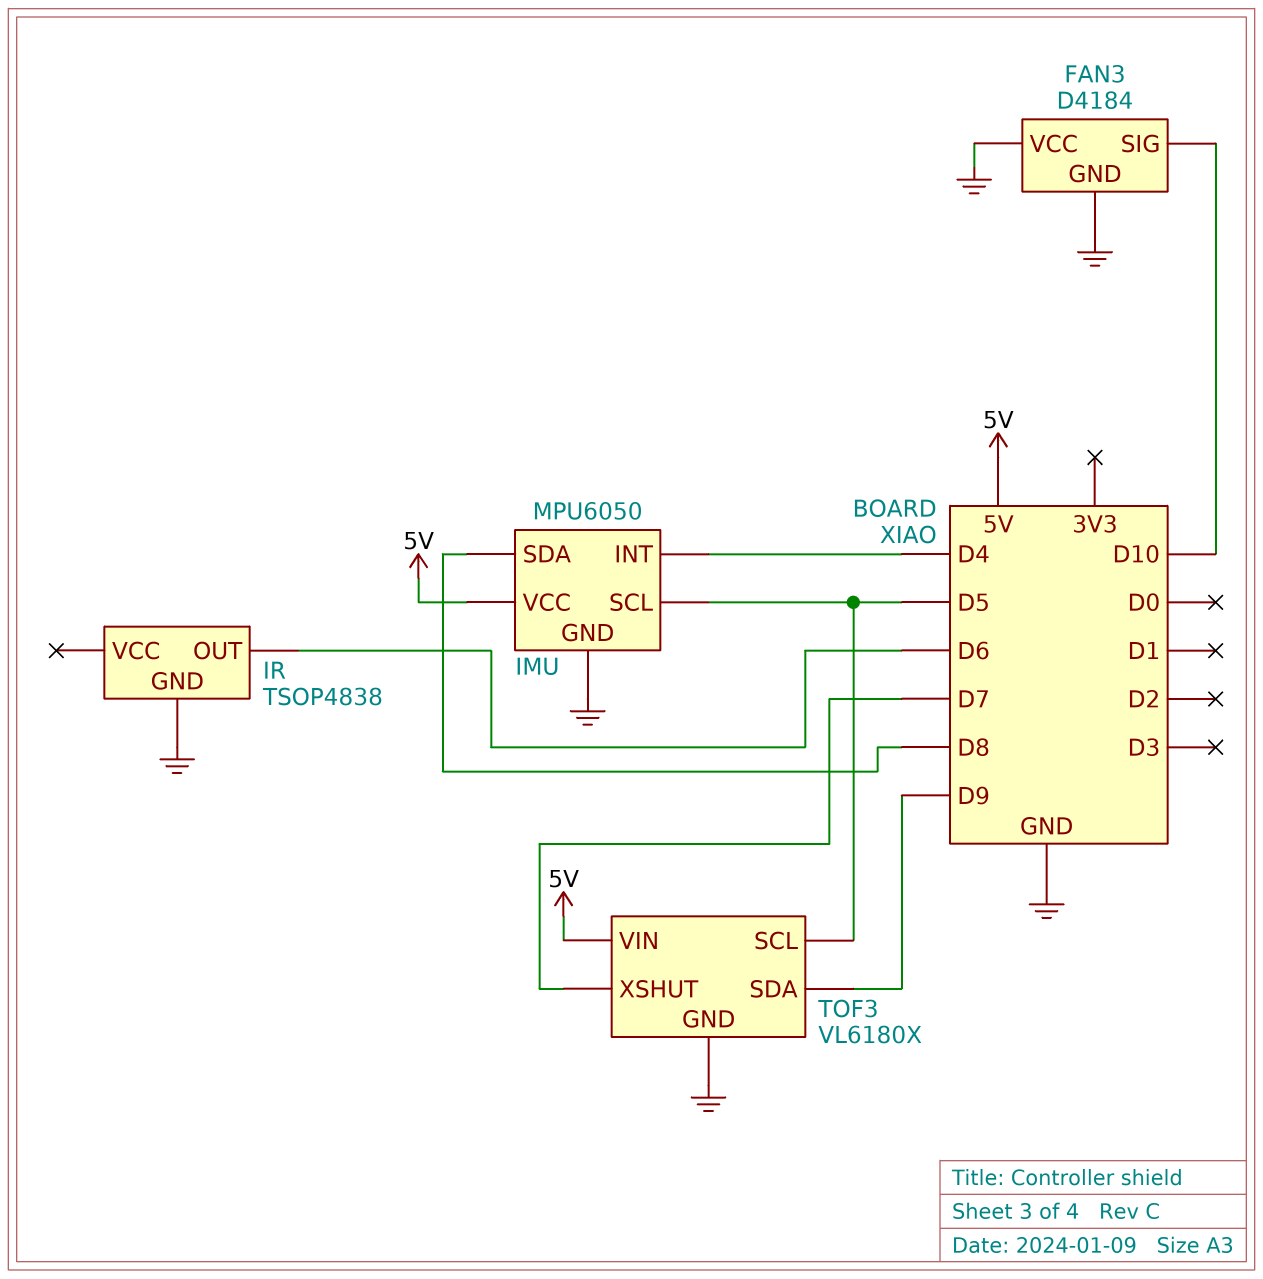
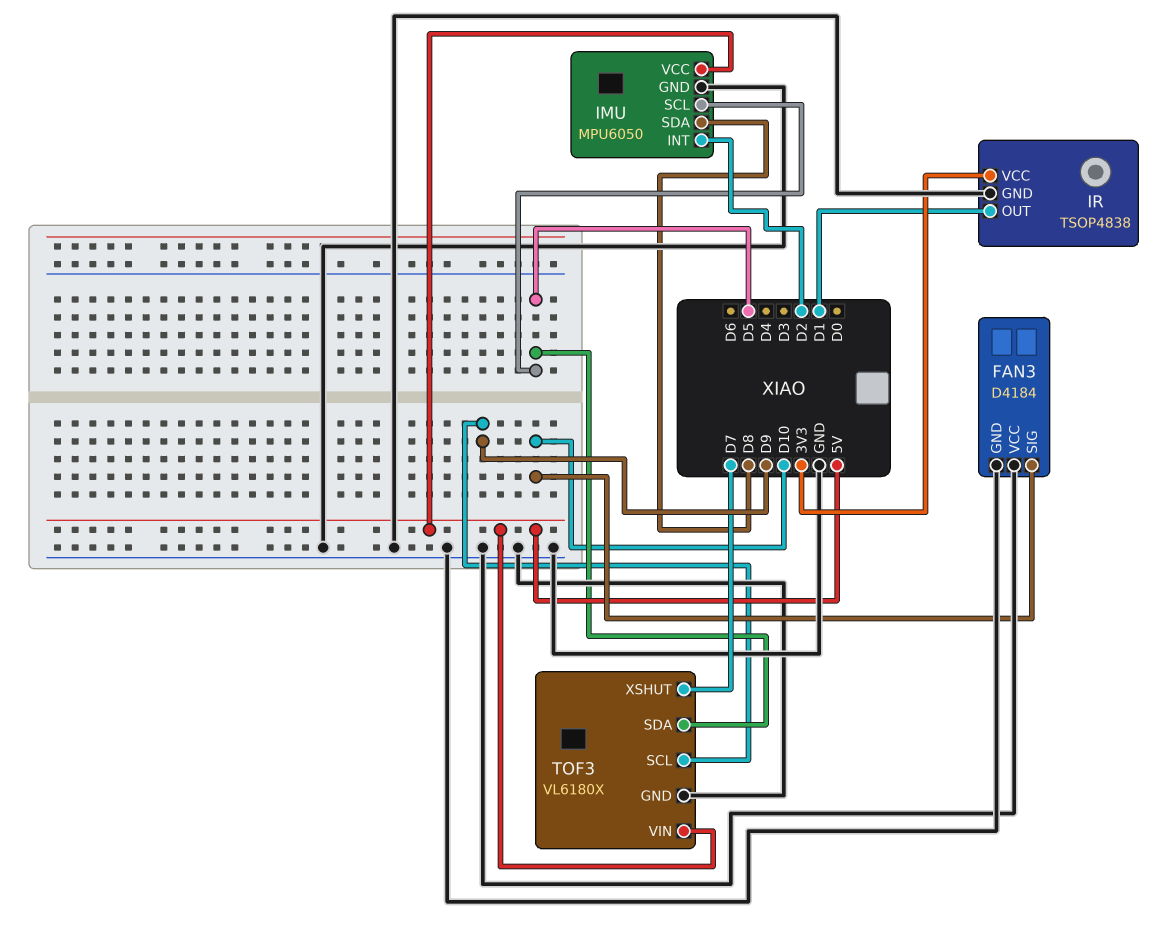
IMU pin INT: D4 -> D2
IR pin OUT: D6 -> D1
IR pin VCC: none -> 3V3
TOF3 pin SCL: D5 -> D9
TOF3 pin SDA: D9 -> D5

